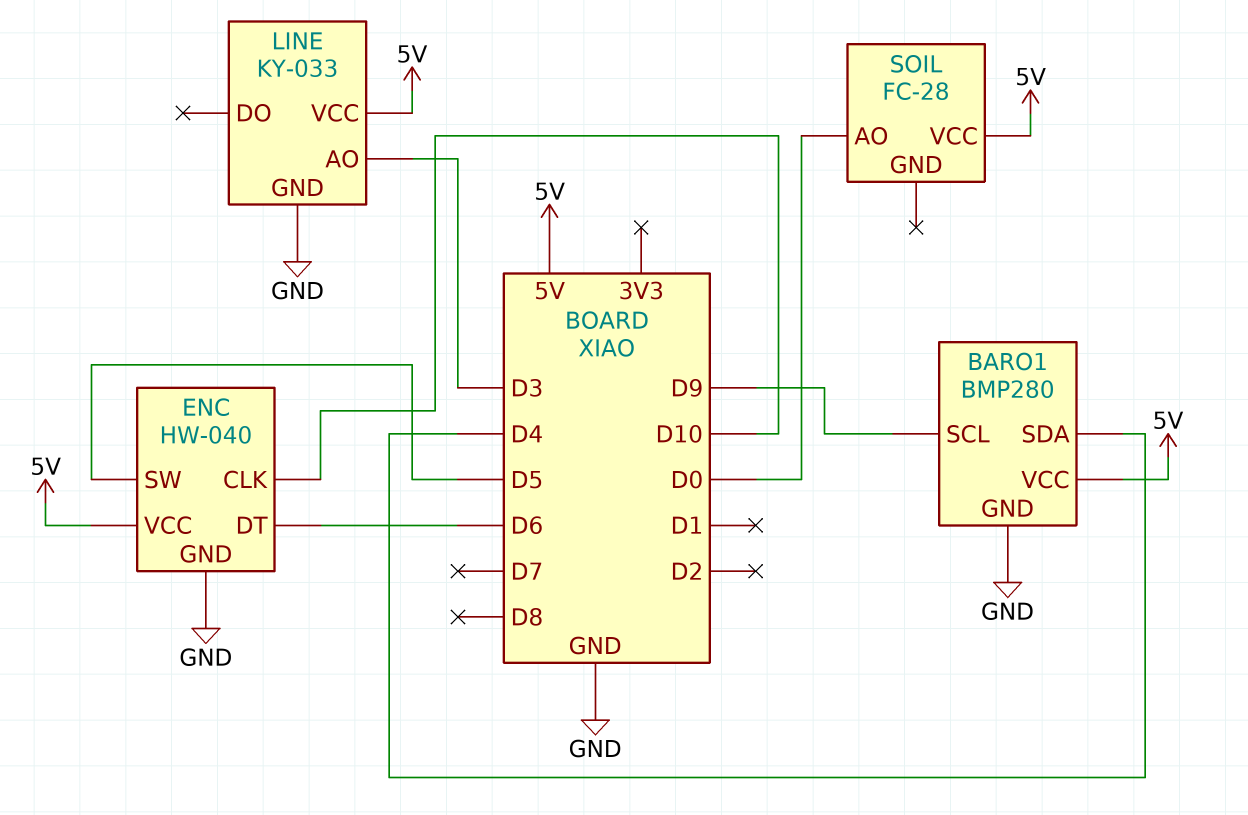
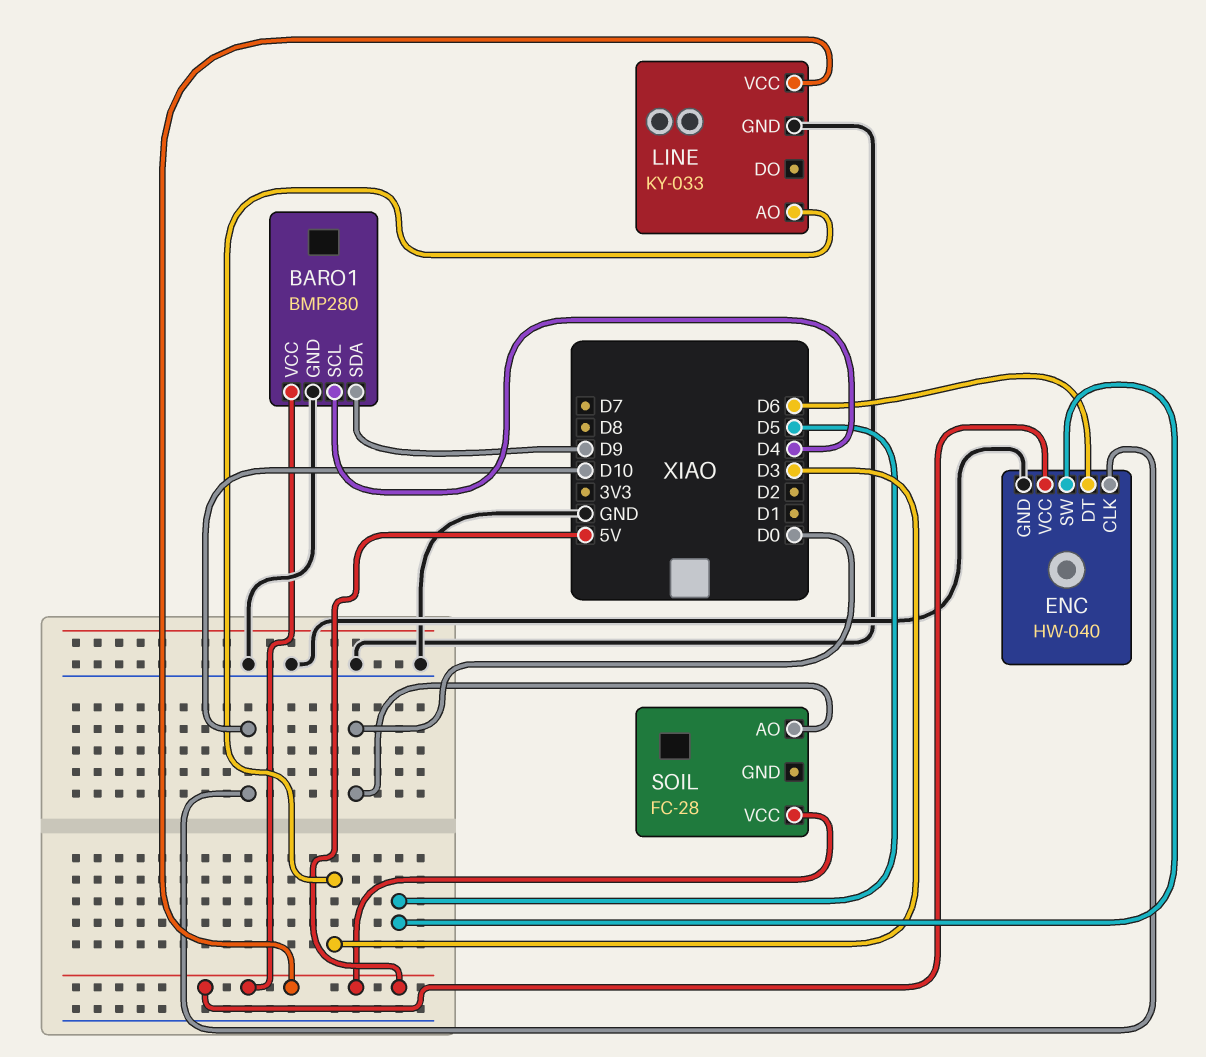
BARO1 pin SCL: D9 -> D4
BARO1 pin SDA: D4 -> D9

